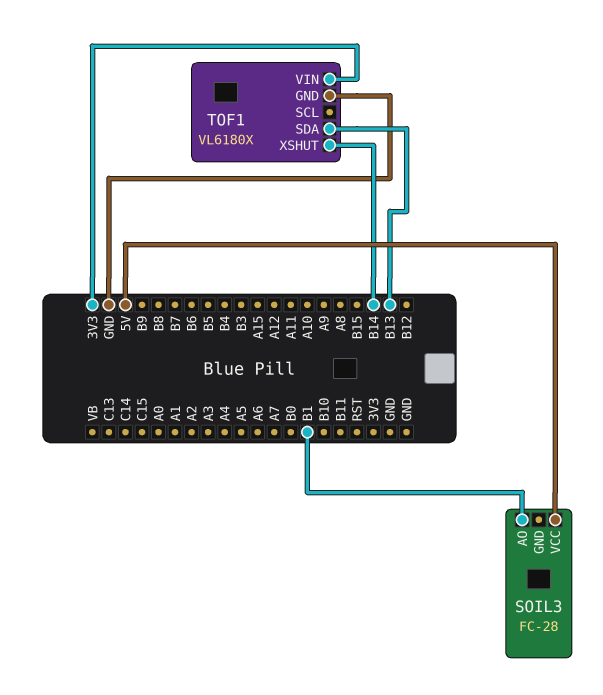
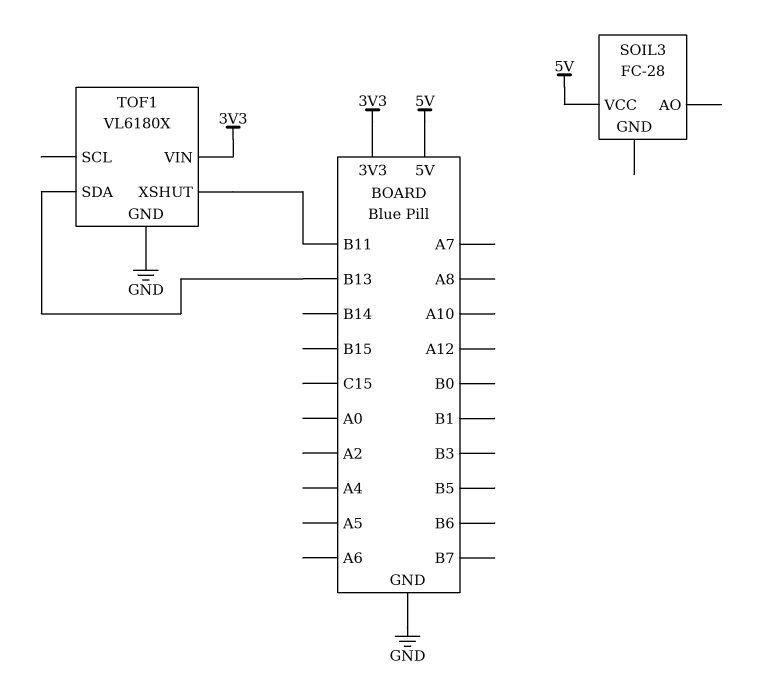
SOIL3 pin AO: B1 -> none
TOF1 pin XSHUT: B14 -> B11

